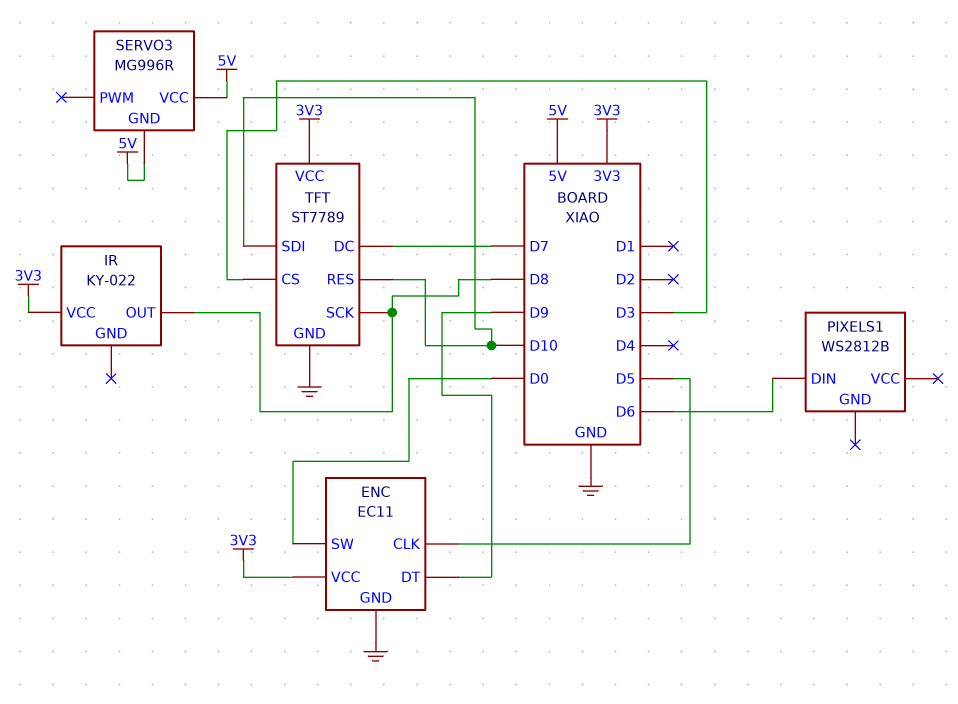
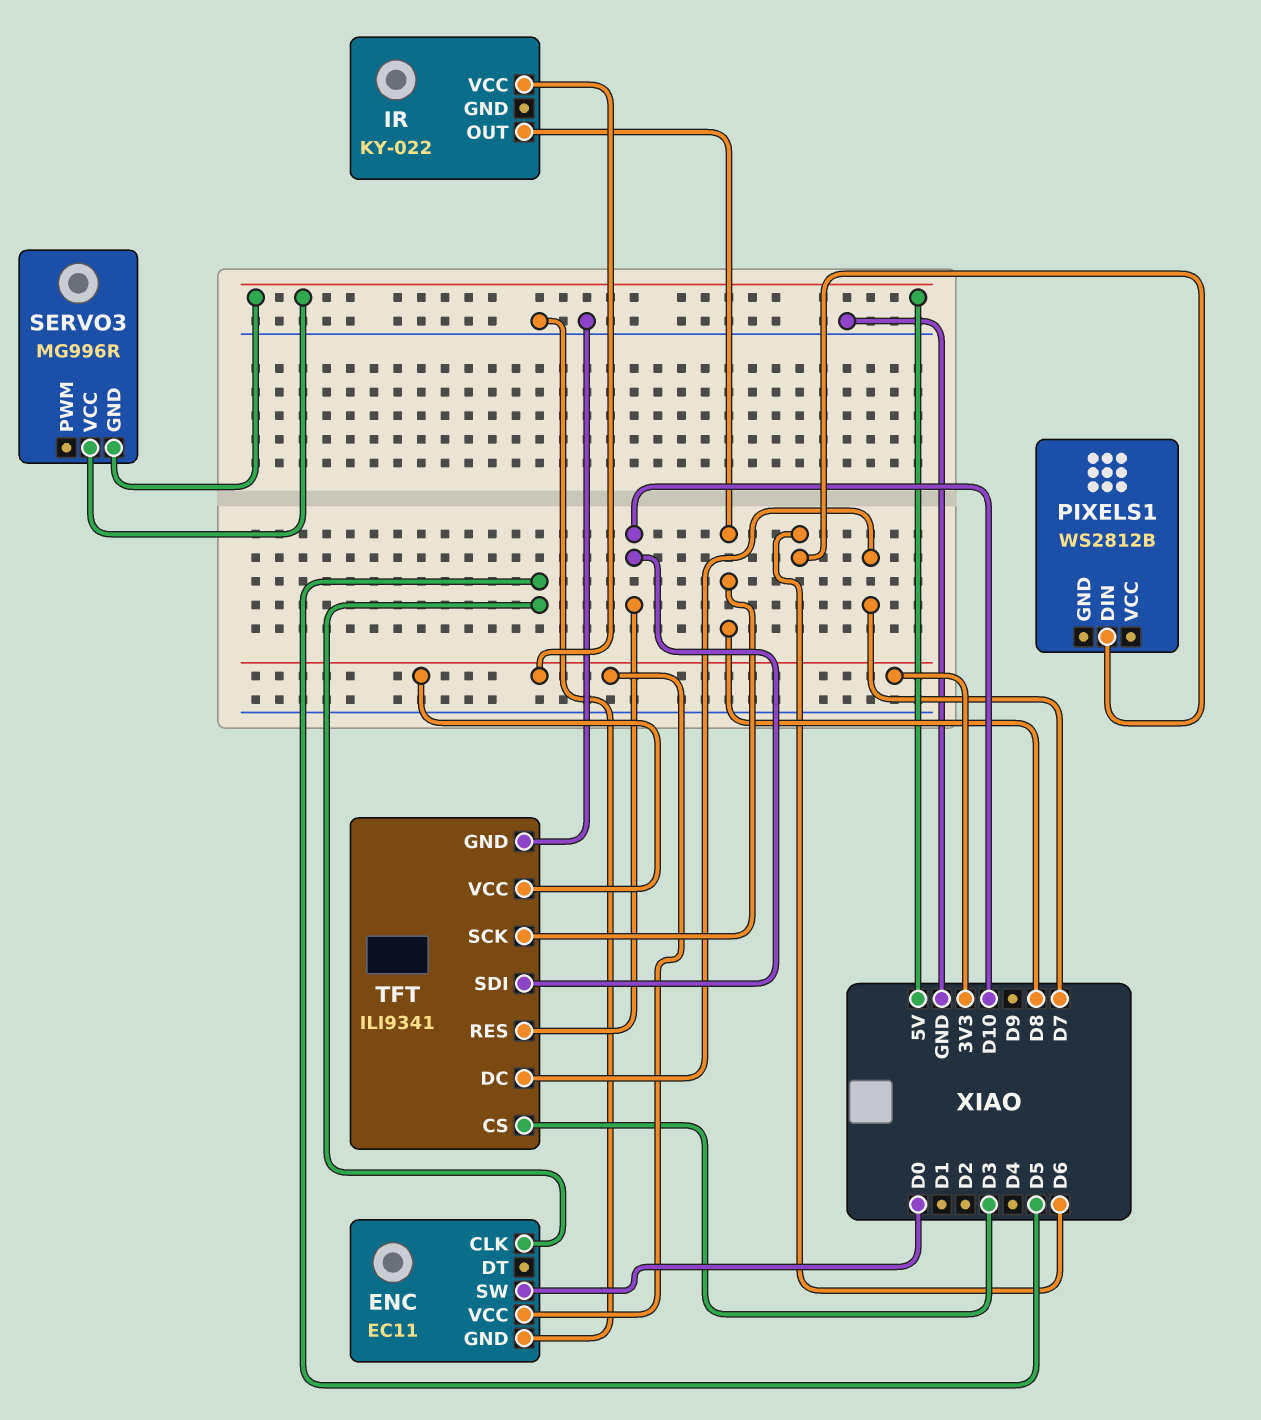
ENC pin DT: D9 -> none
TFT: ST7789 -> ILI9341

